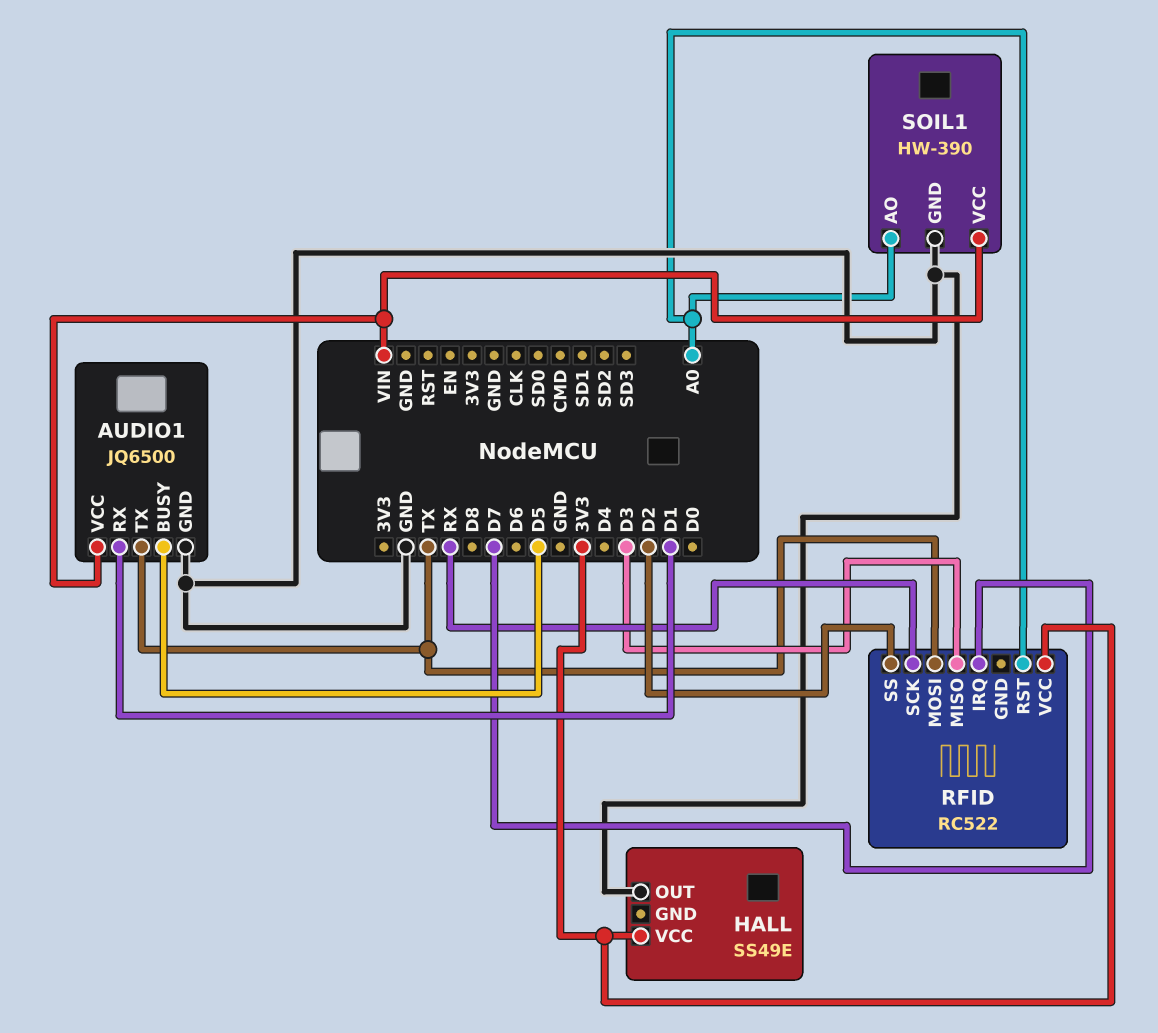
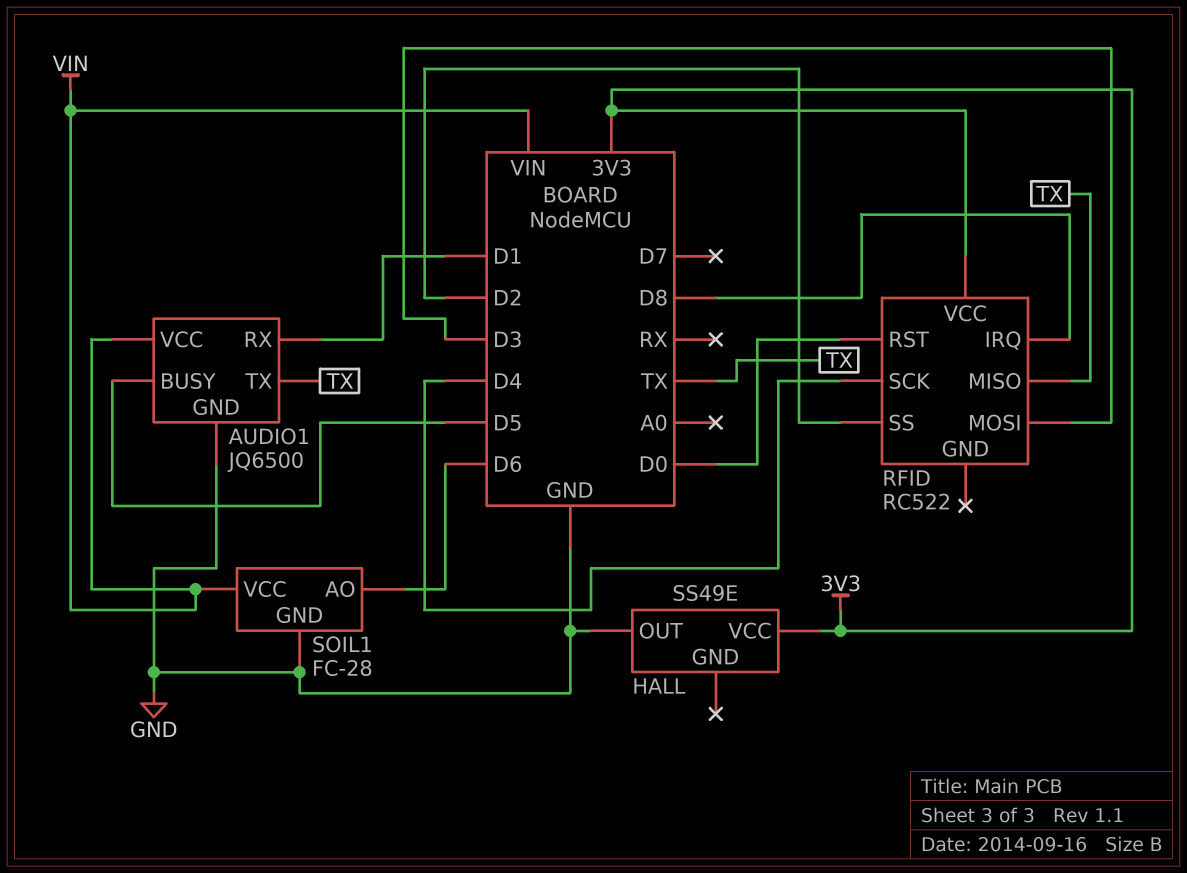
RFID pin IRQ: D7 -> D8
RFID pin MISO: D3 -> TX
RFID pin MOSI: TX -> D3
RFID pin RST: A0 -> D0
RFID pin SCK: RX -> D4
SOIL1: HW-390 -> FC-28
SOIL1 pin AO: A0 -> D6

